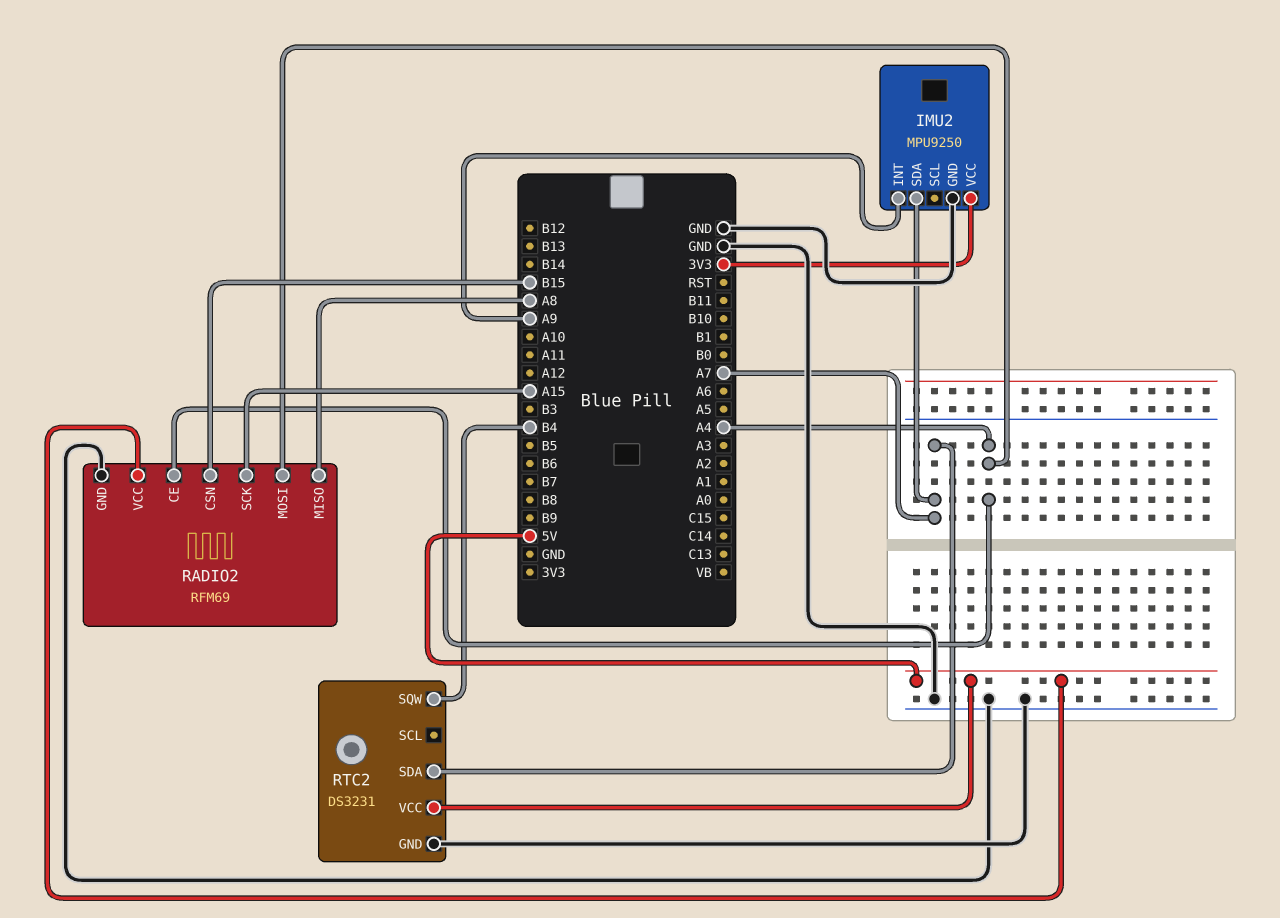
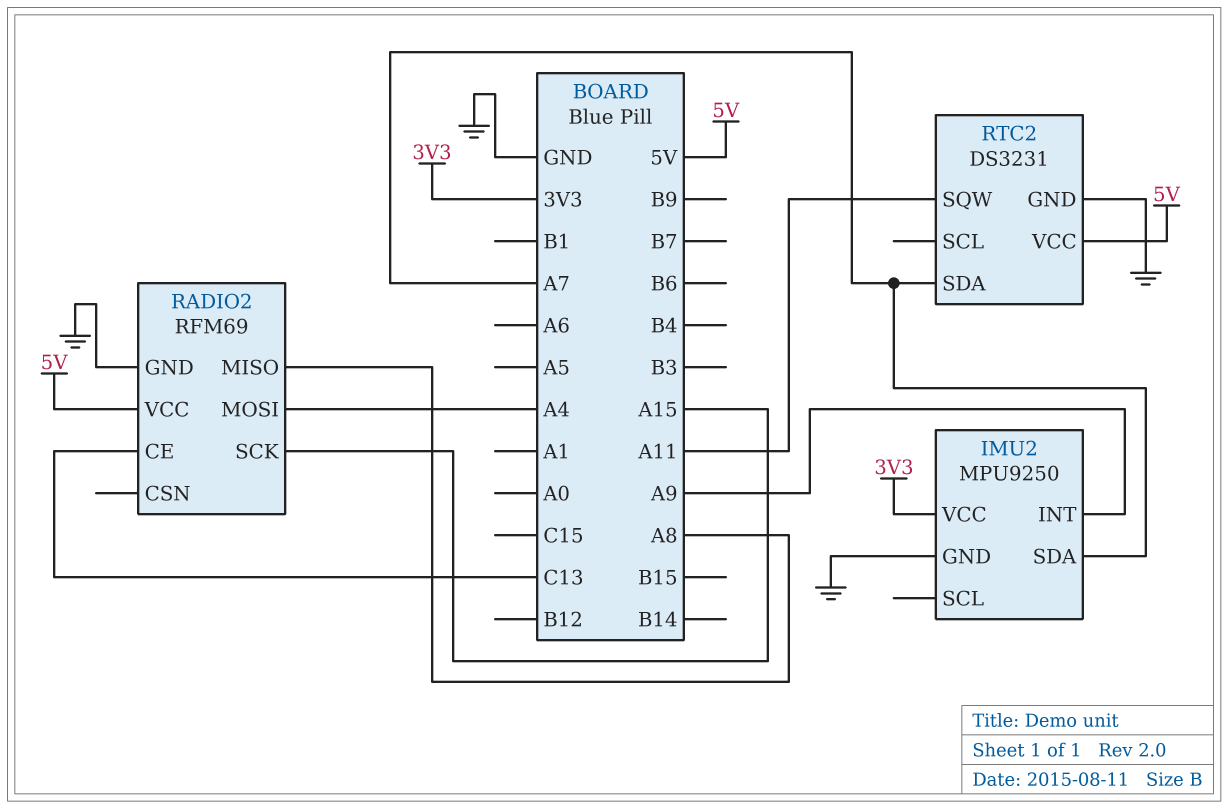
RADIO2 pin CE: A4 -> C13
RADIO2 pin CSN: B15 -> none
RTC2 pin SQW: B4 -> A11

